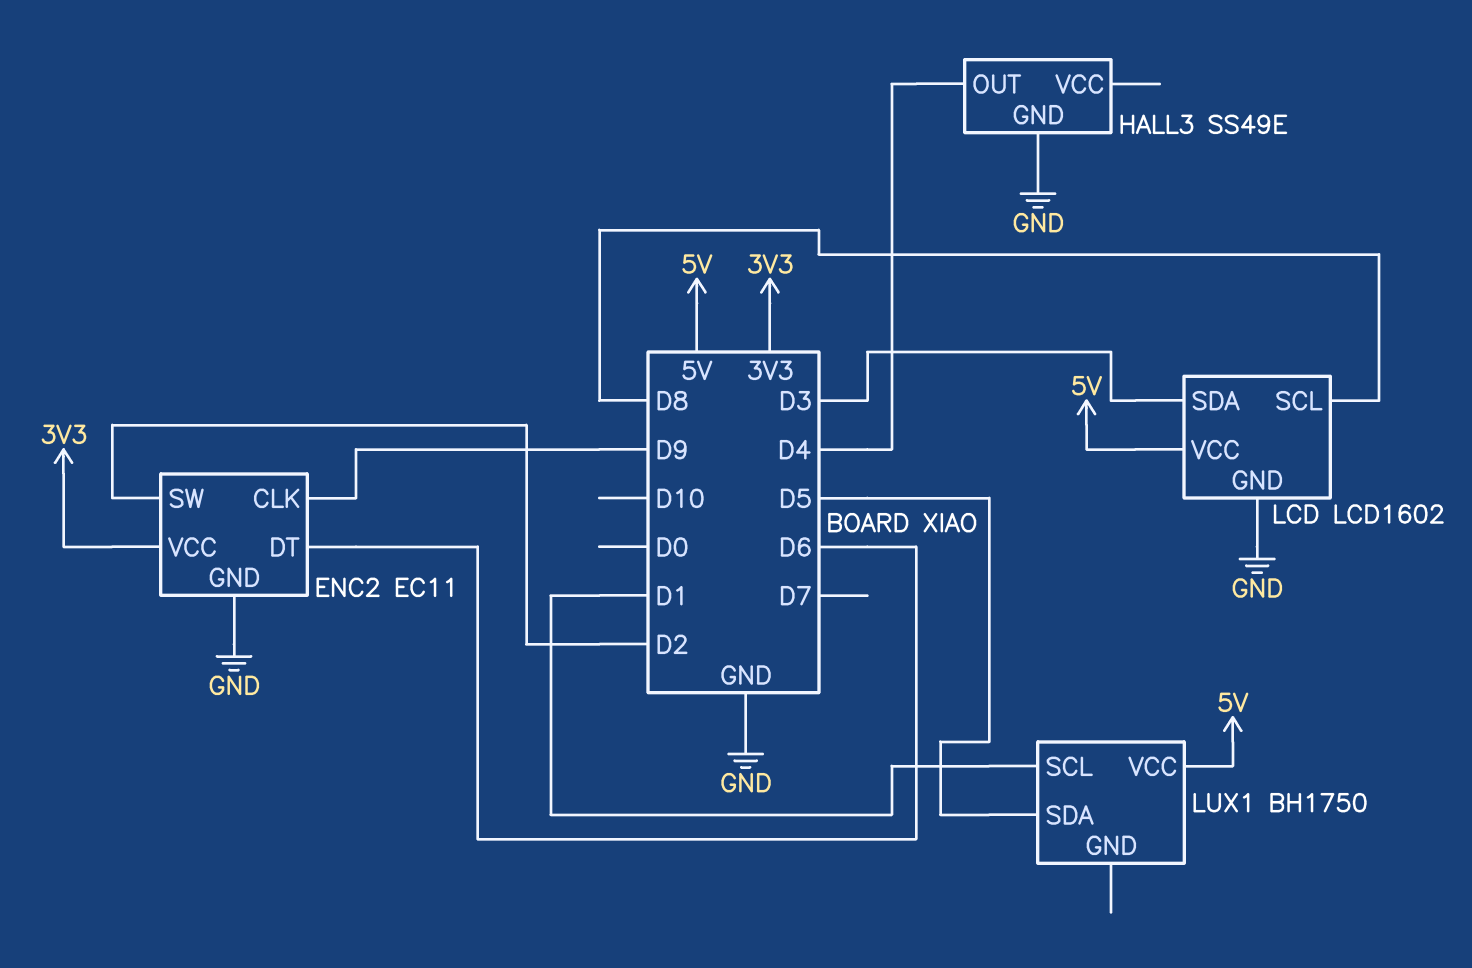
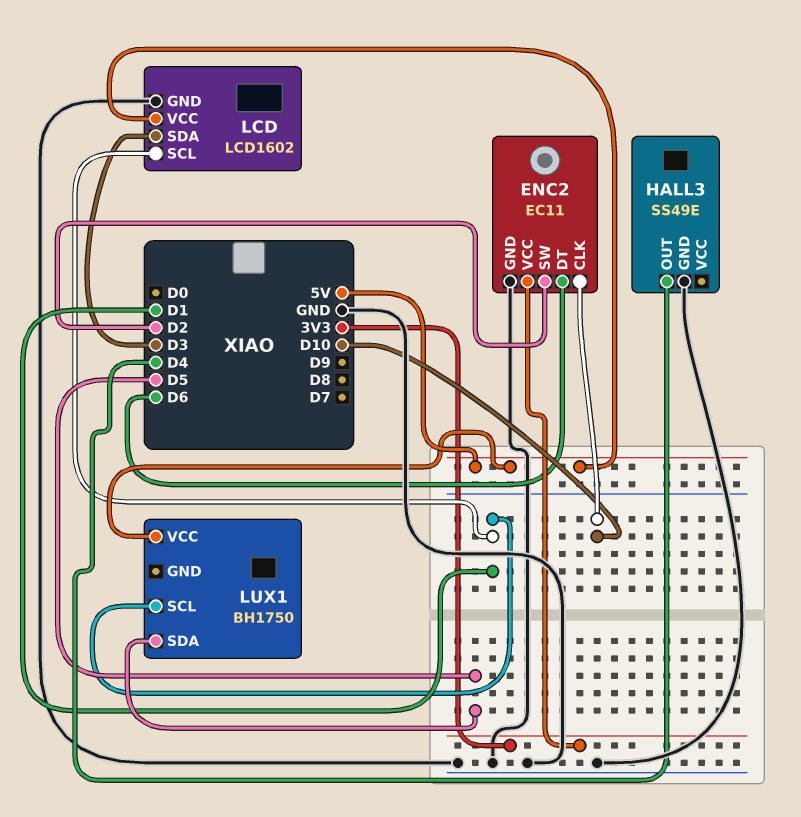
ENC2 pin CLK: D9 -> D10
LCD pin SCL: D8 -> D1

